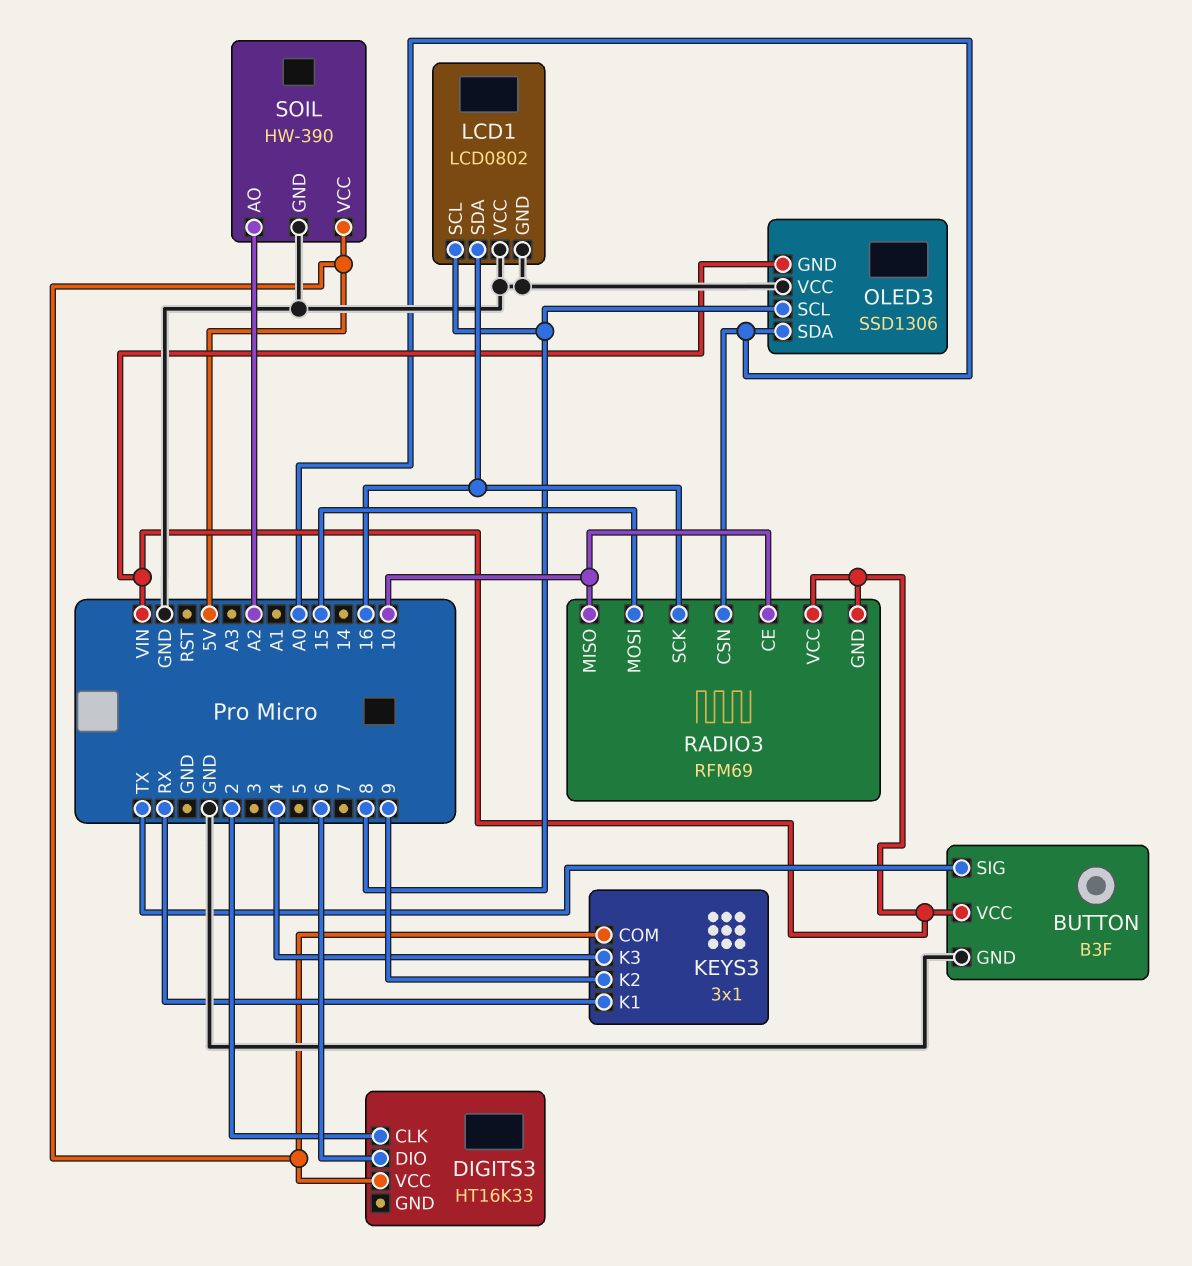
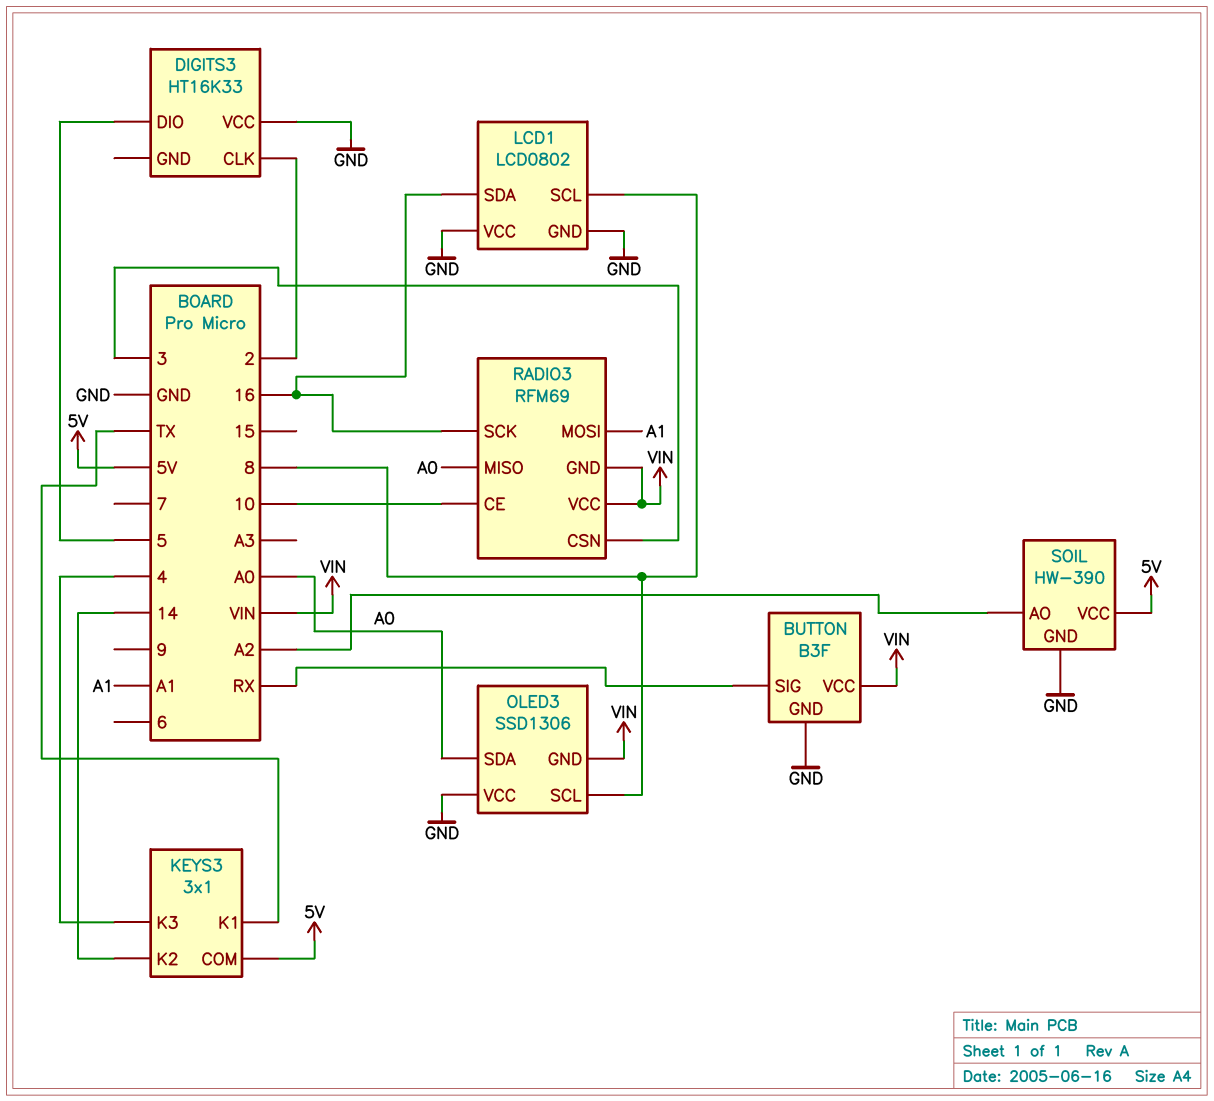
BUTTON pin SIG: TX -> RX
DIGITS3 pin DIO: 6 -> 5
DIGITS3 pin VCC: 5V -> GND
KEYS3 pin K1: RX -> TX
KEYS3 pin K2: 9 -> 14
RADIO3 pin CSN: A0 -> 3
RADIO3 pin MISO: 10 -> A0
RADIO3 pin MOSI: 15 -> A1

